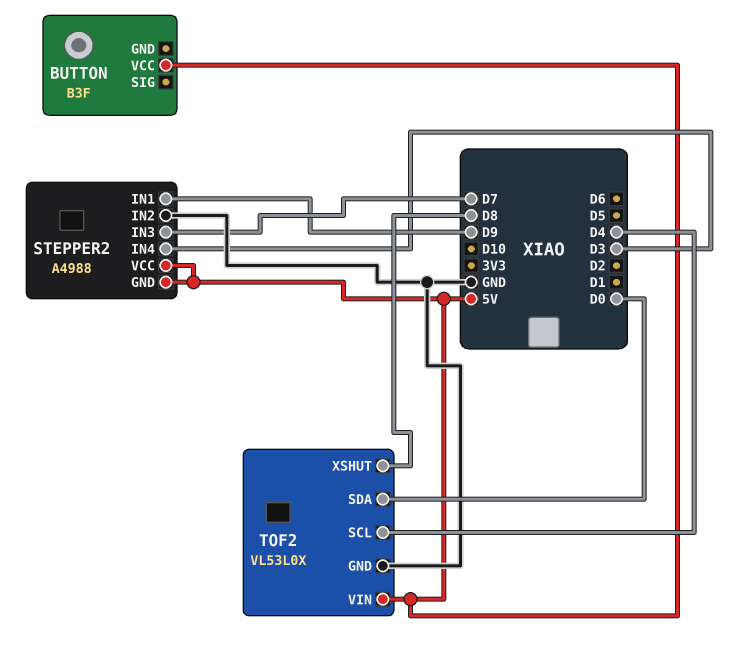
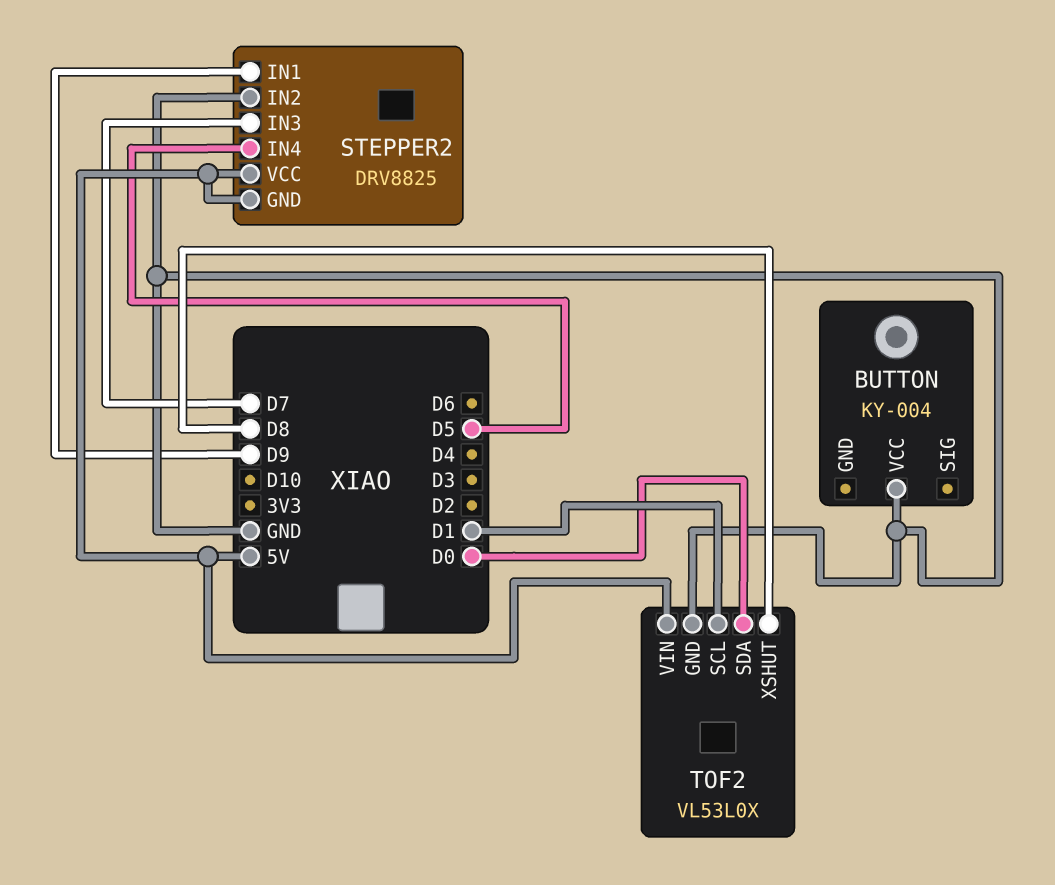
BUTTON: B3F -> KY-004
BUTTON pin VCC: 5V -> GND
STEPPER2: A4988 -> DRV8825
STEPPER2 pin IN4: D3 -> D5
TOF2 pin SCL: D4 -> D1

